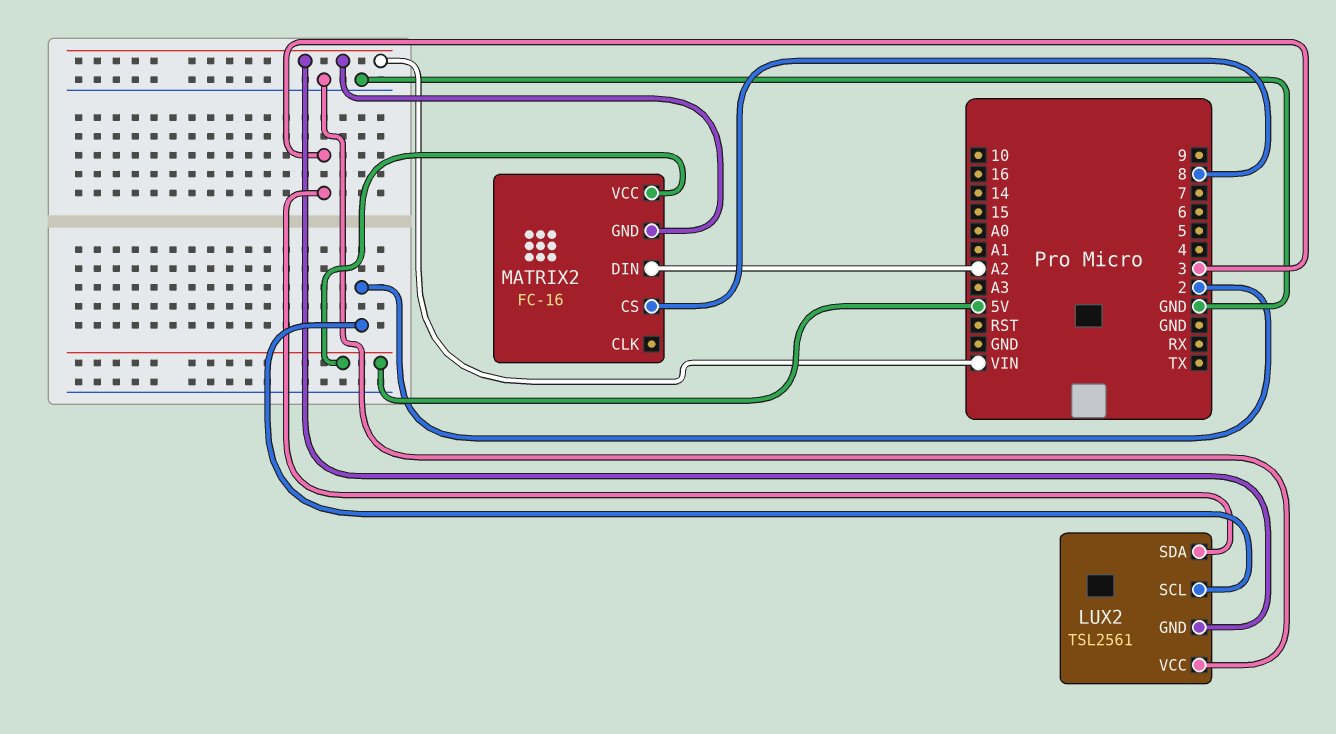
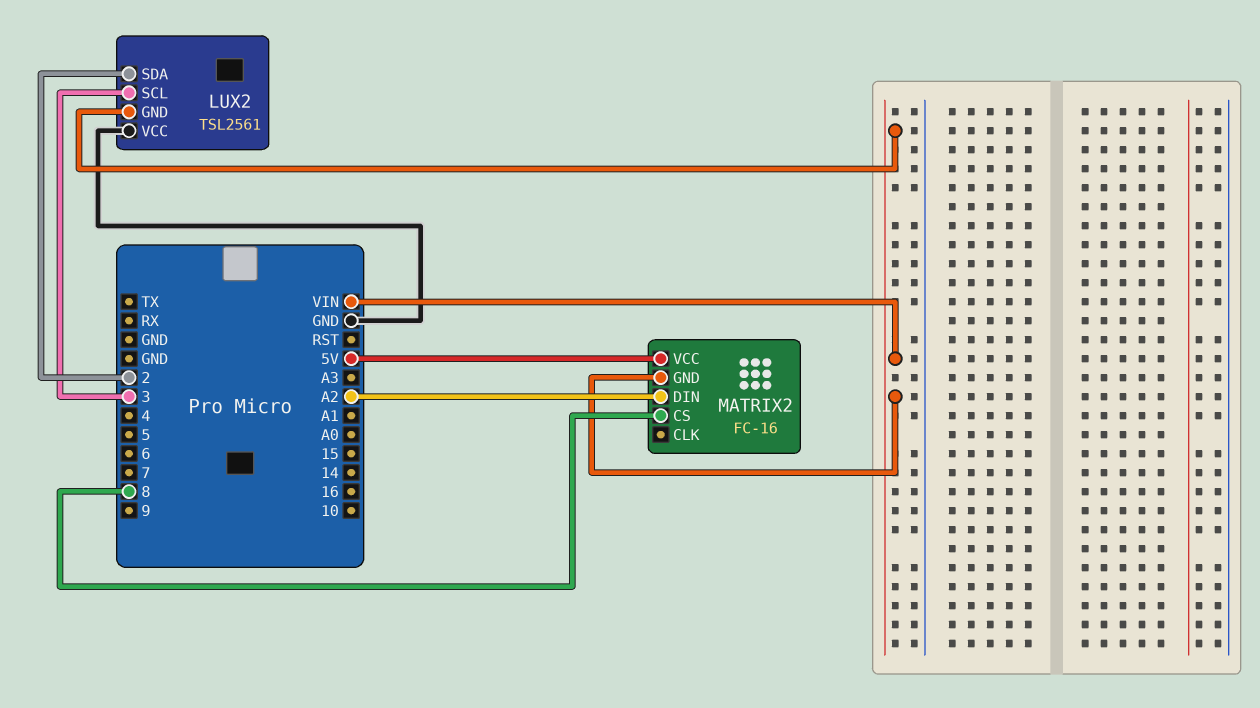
LUX2 pin SCL: 2 -> 3
LUX2 pin SDA: 3 -> 2

